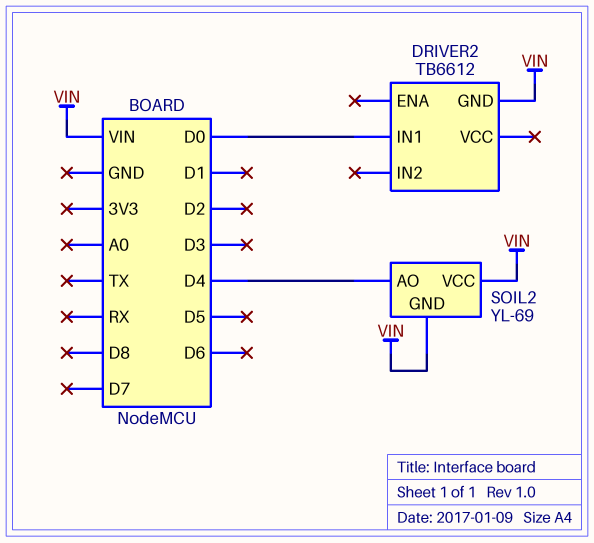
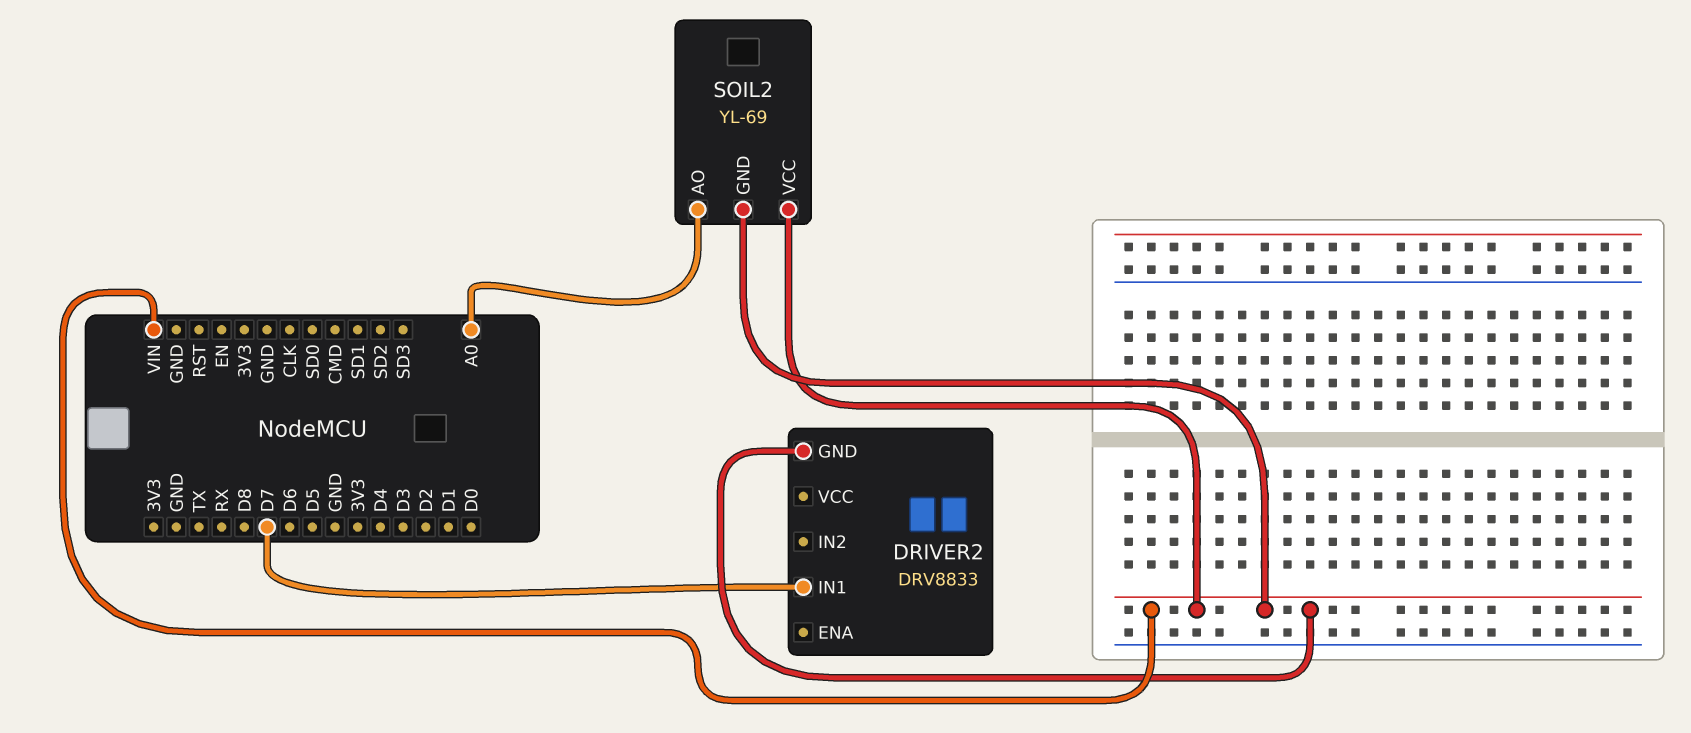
DRIVER2: TB6612 -> DRV8833
DRIVER2 pin IN1: D0 -> D7
SOIL2 pin AO: D4 -> A0

